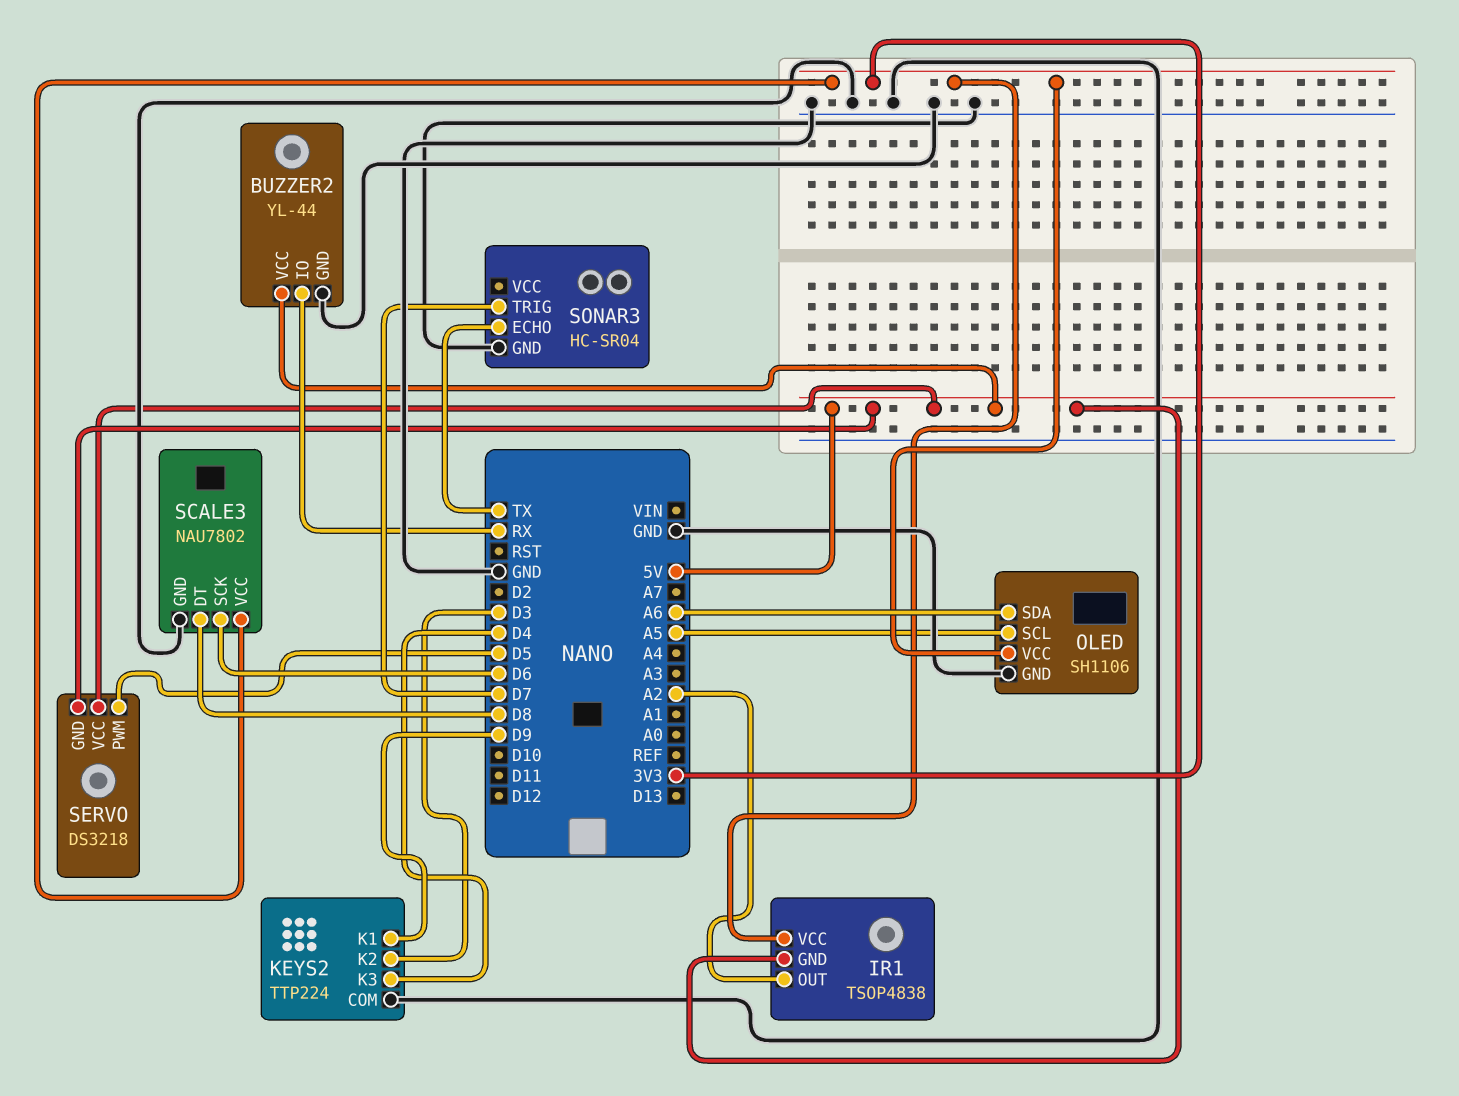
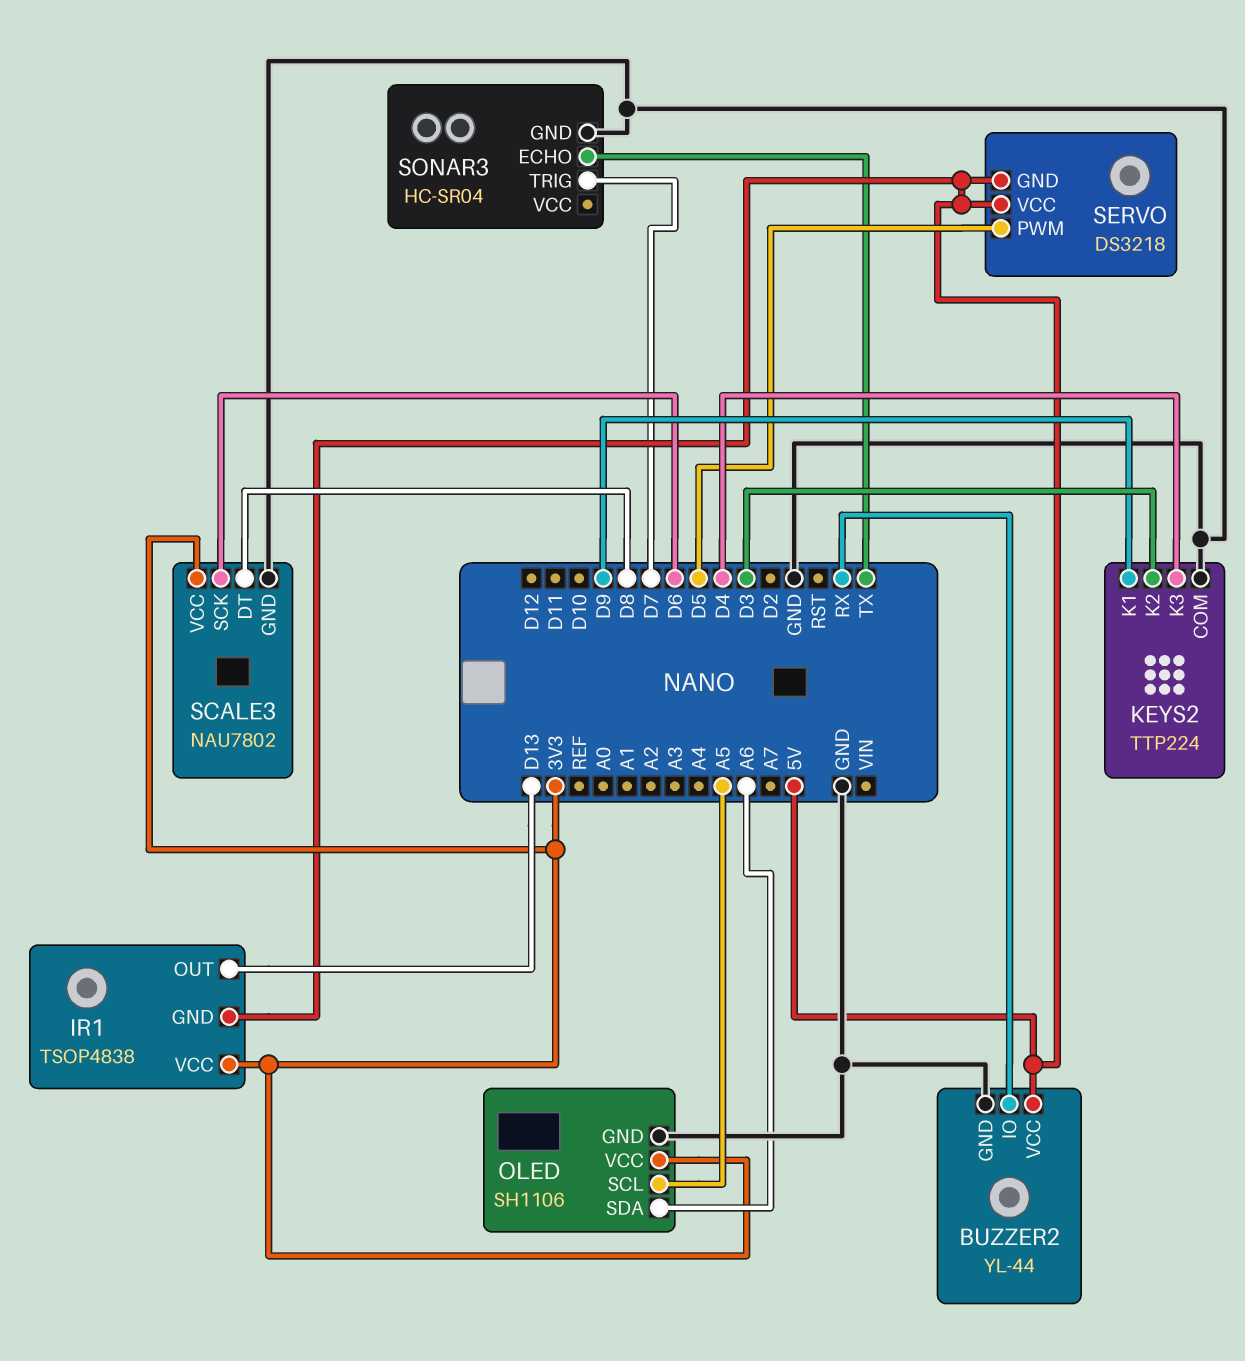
IR1 pin OUT: A2 -> D13

